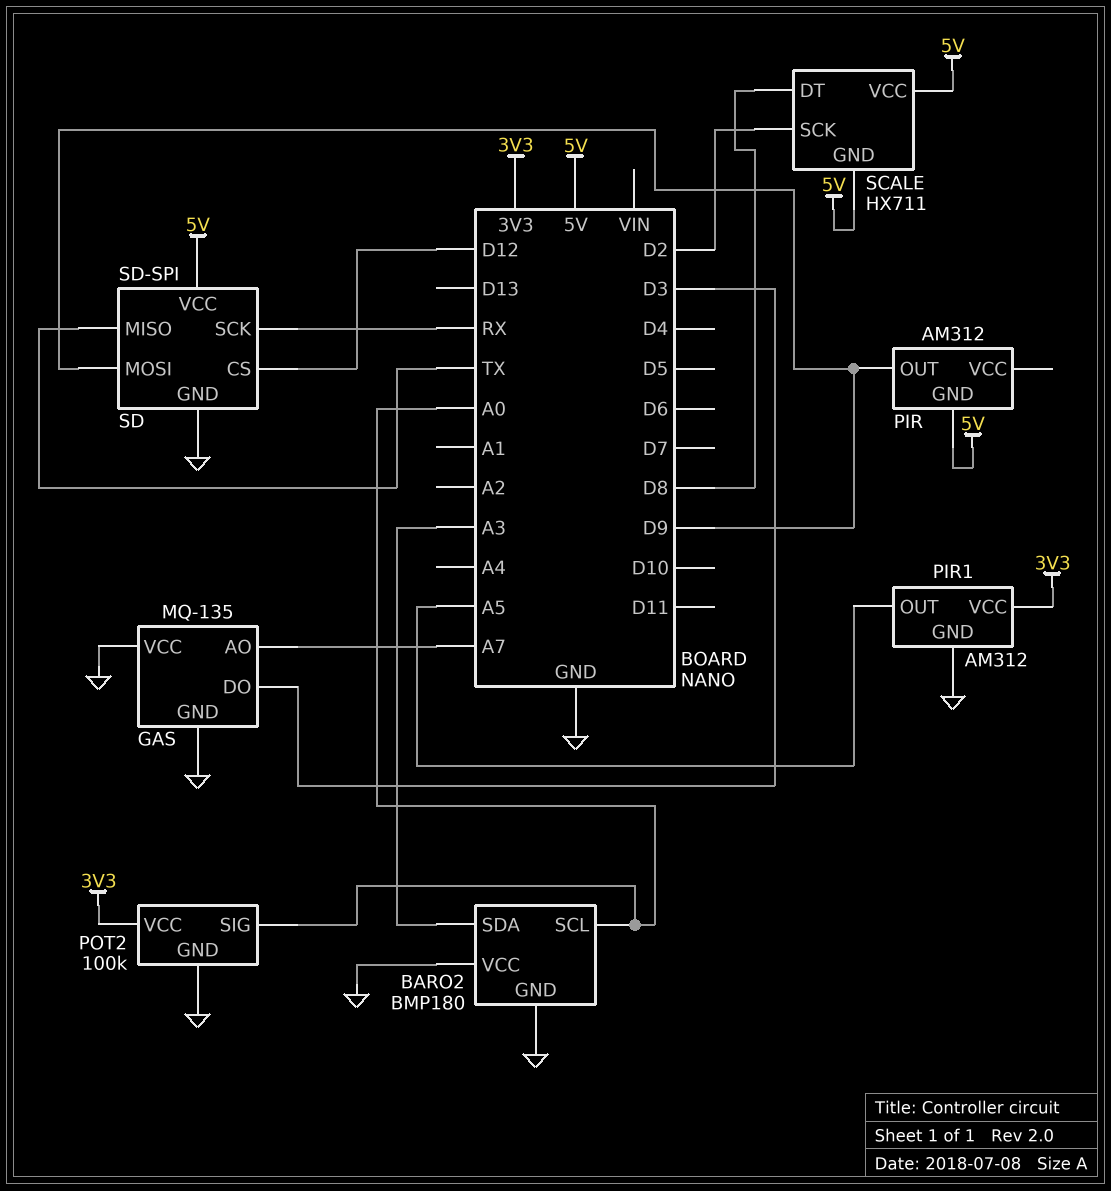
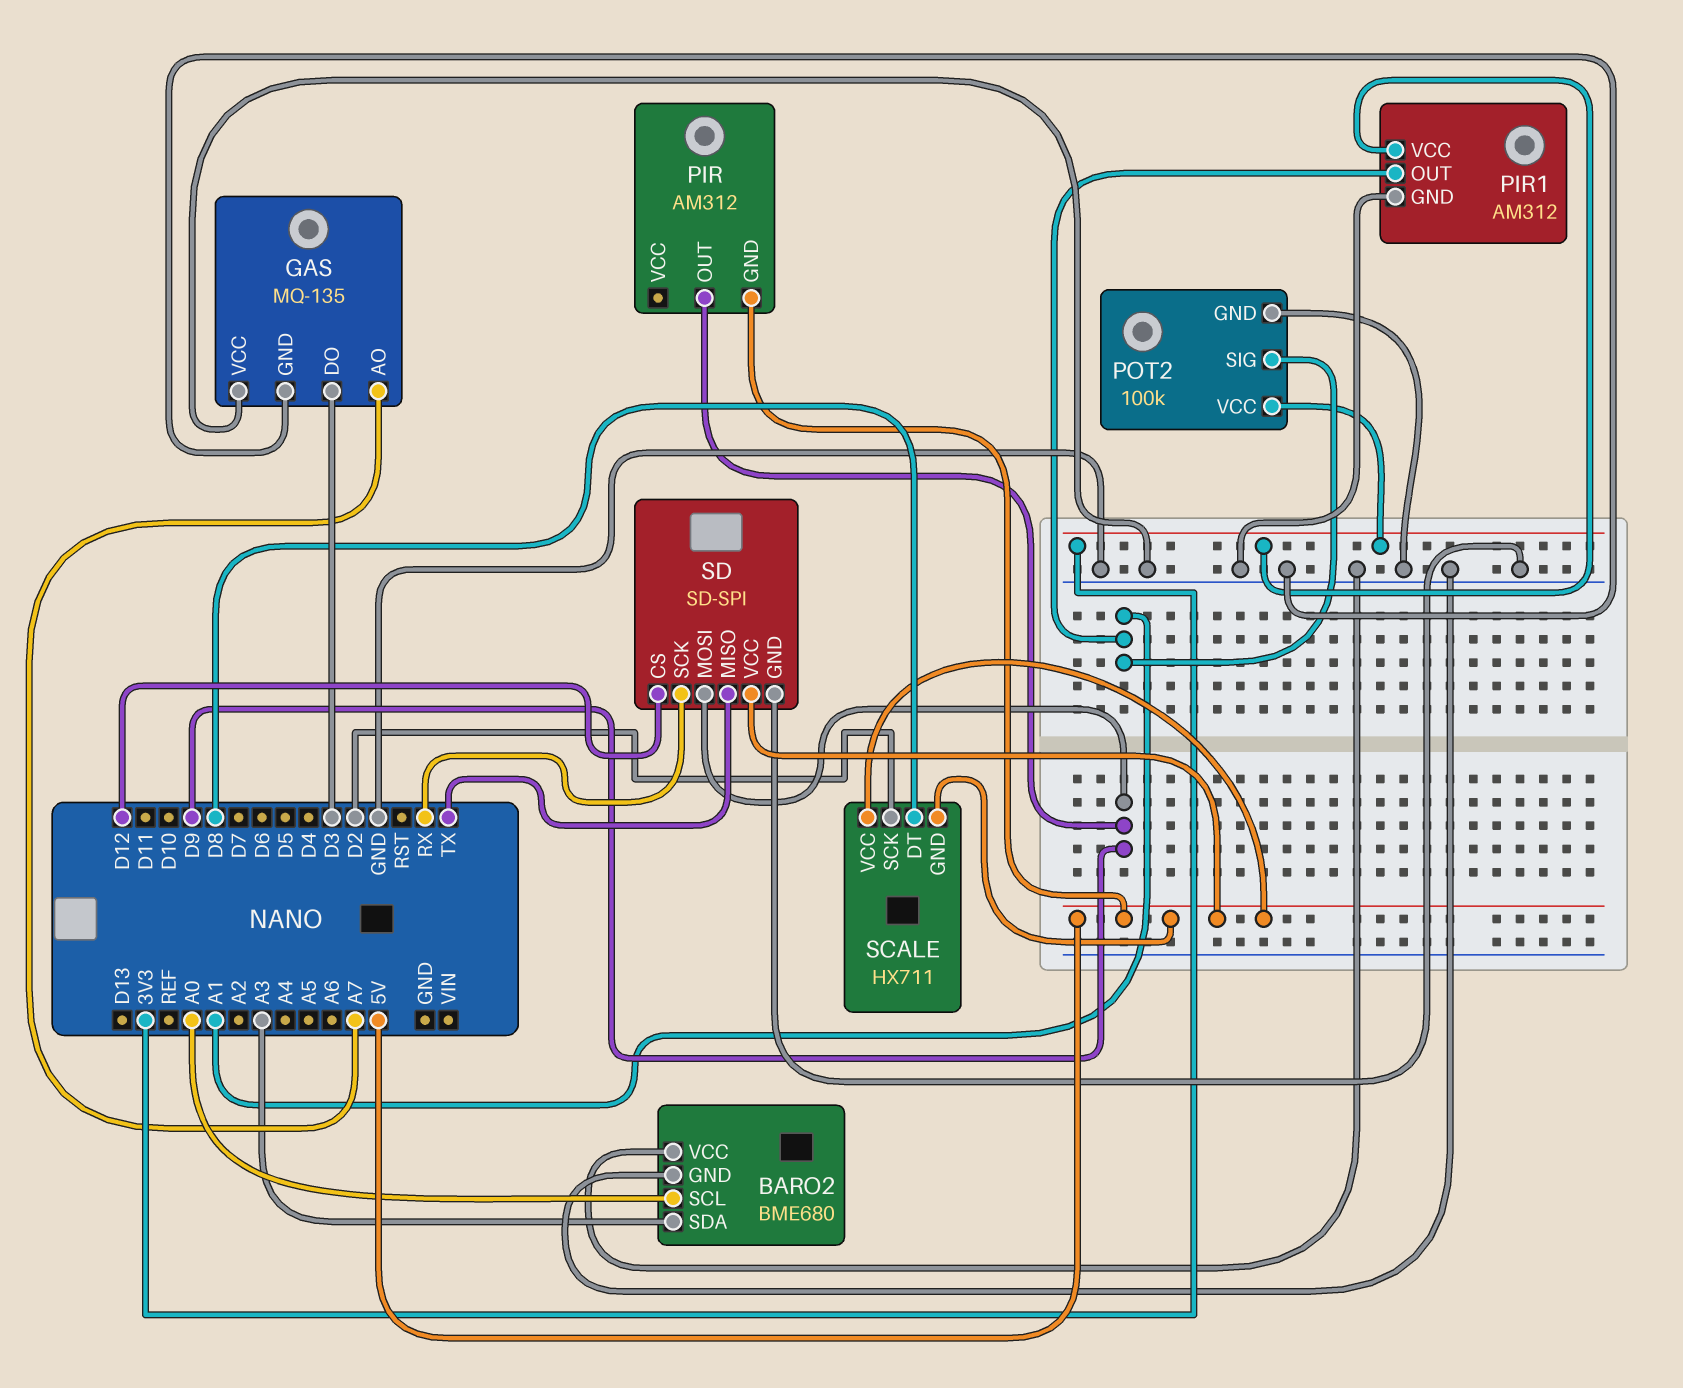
BARO2: BMP180 -> BME680
PIR1 pin OUT: A5 -> A1
POT2 pin SIG: A0 -> A1

